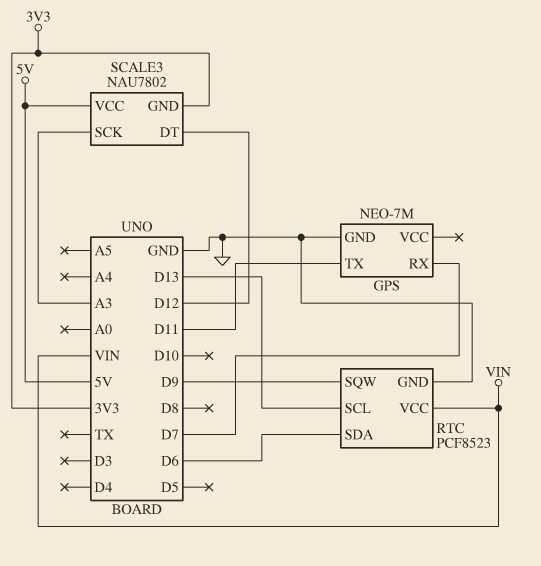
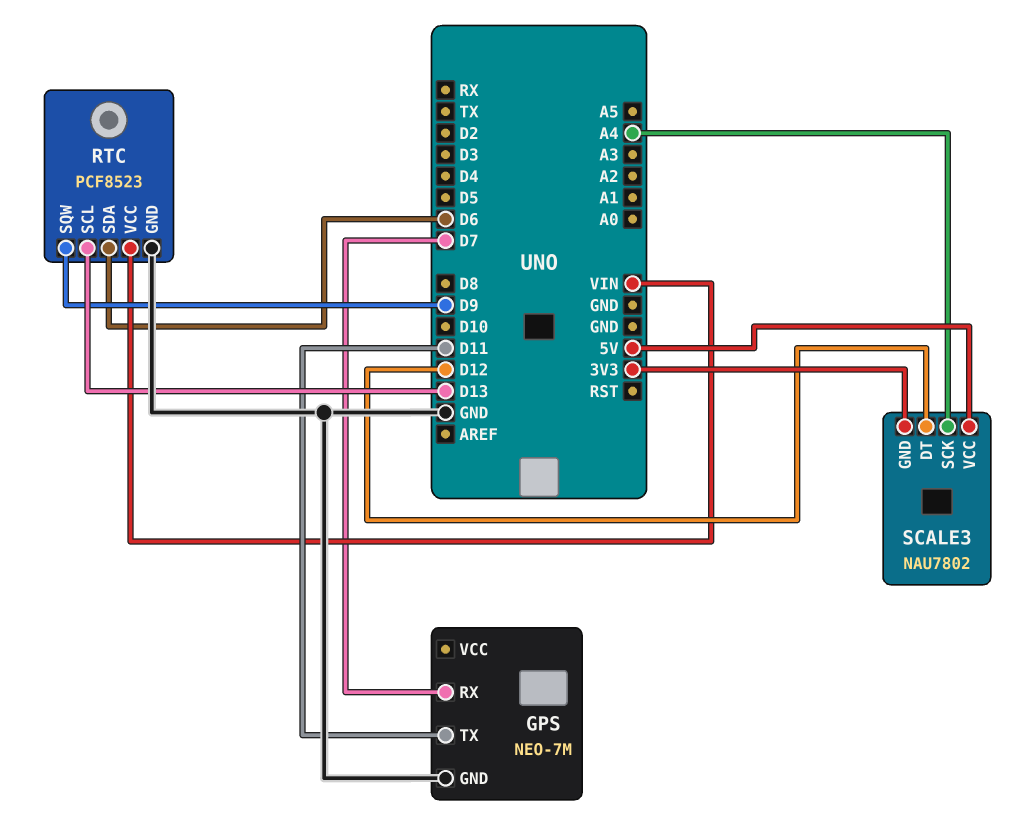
SCALE3 pin SCK: A3 -> A4

